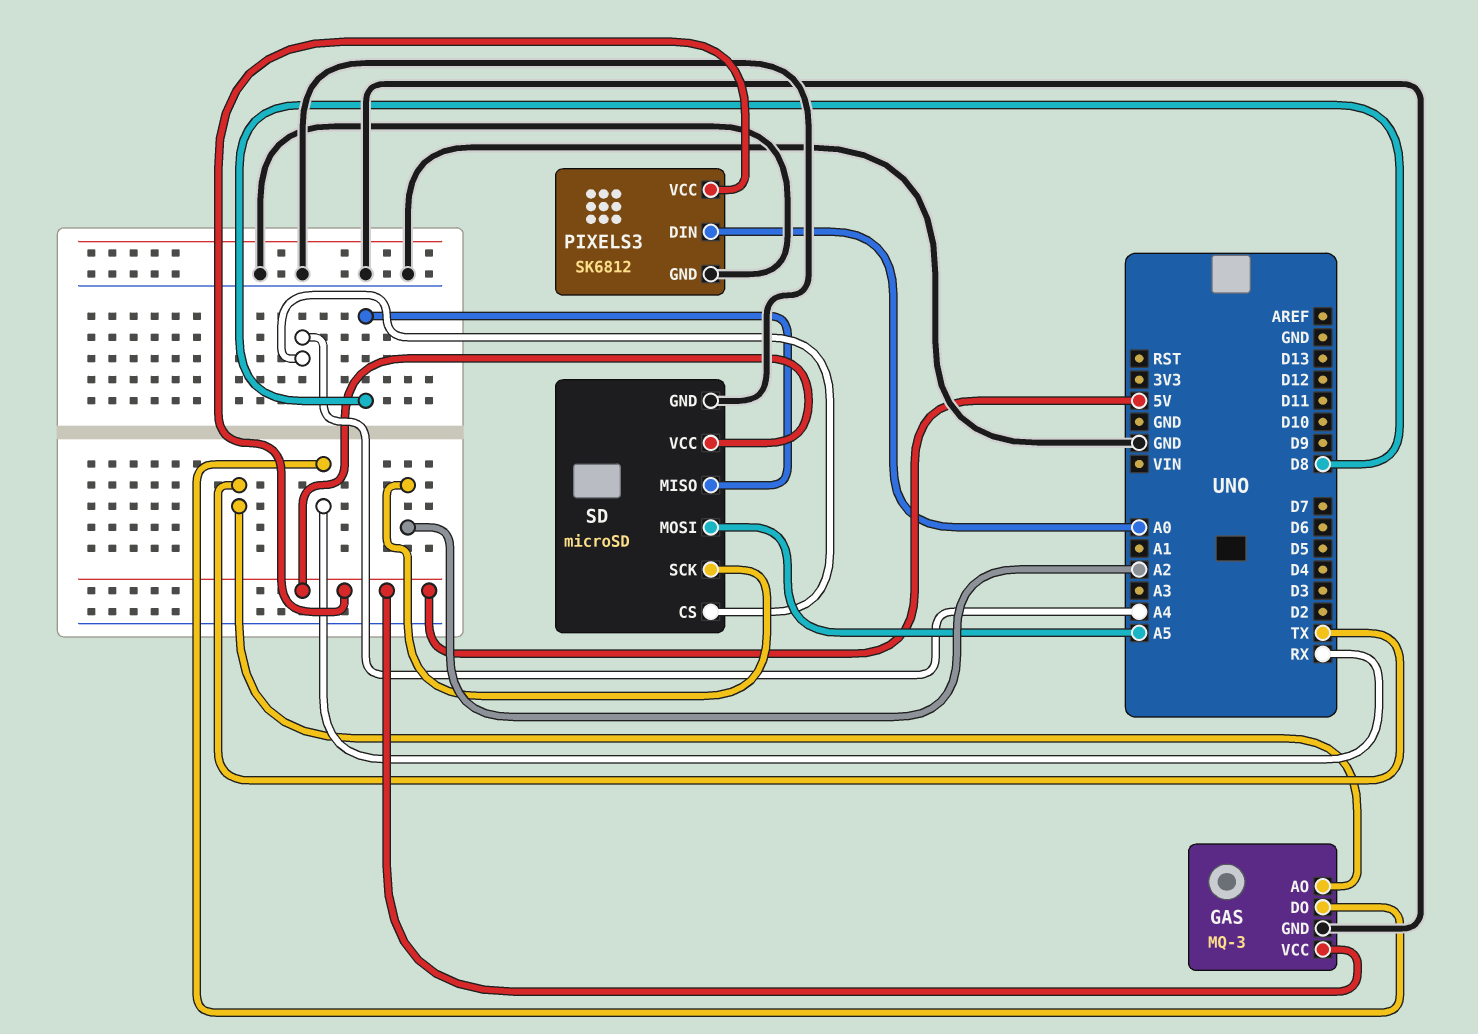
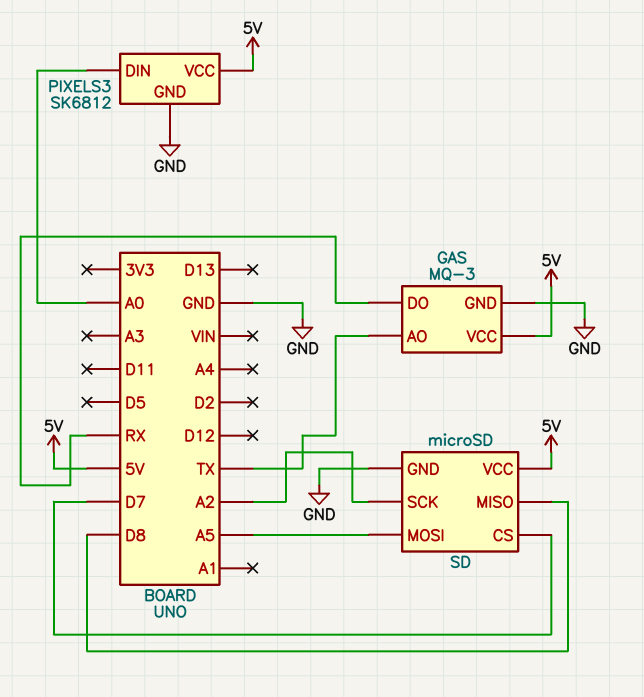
SD pin CS: A4 -> D7

